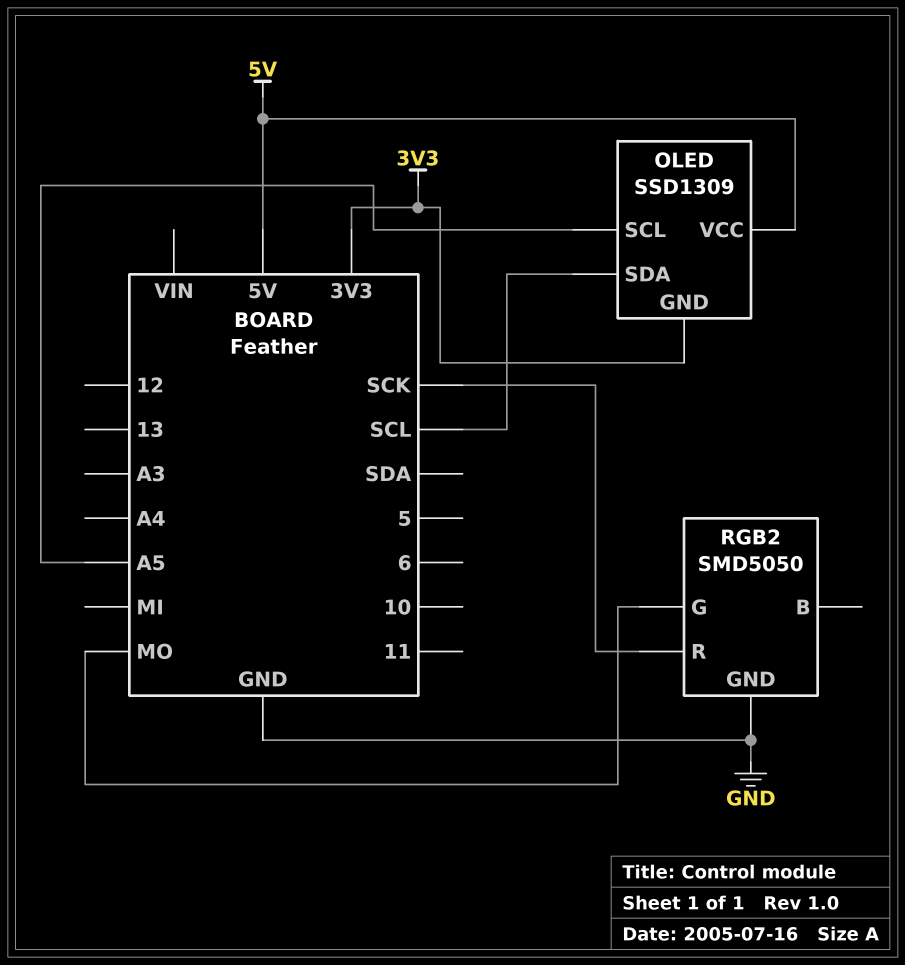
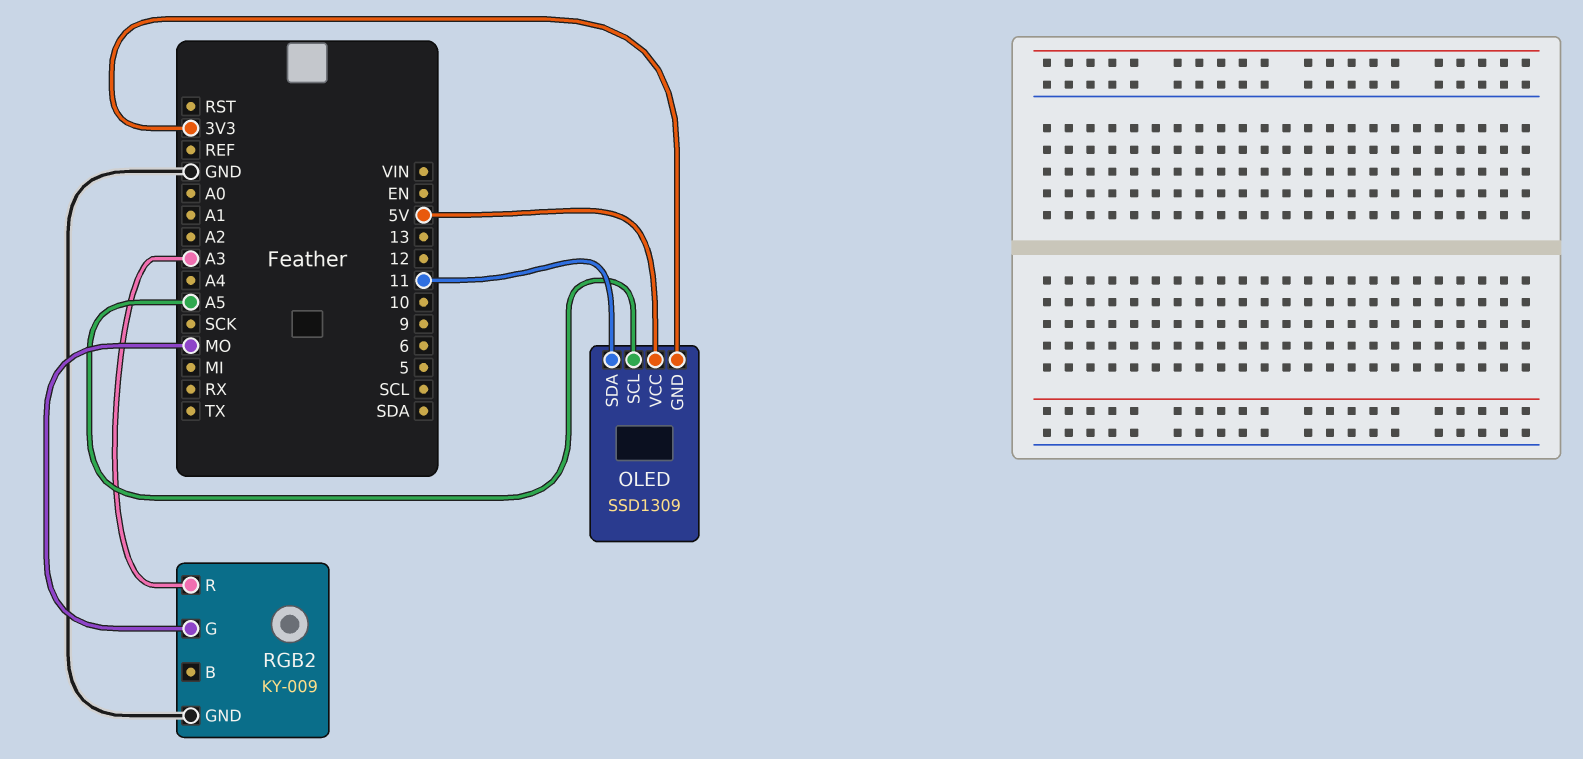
OLED pin SDA: SCL -> 11
RGB2: SMD5050 -> KY-009
RGB2 pin R: SCK -> A3

